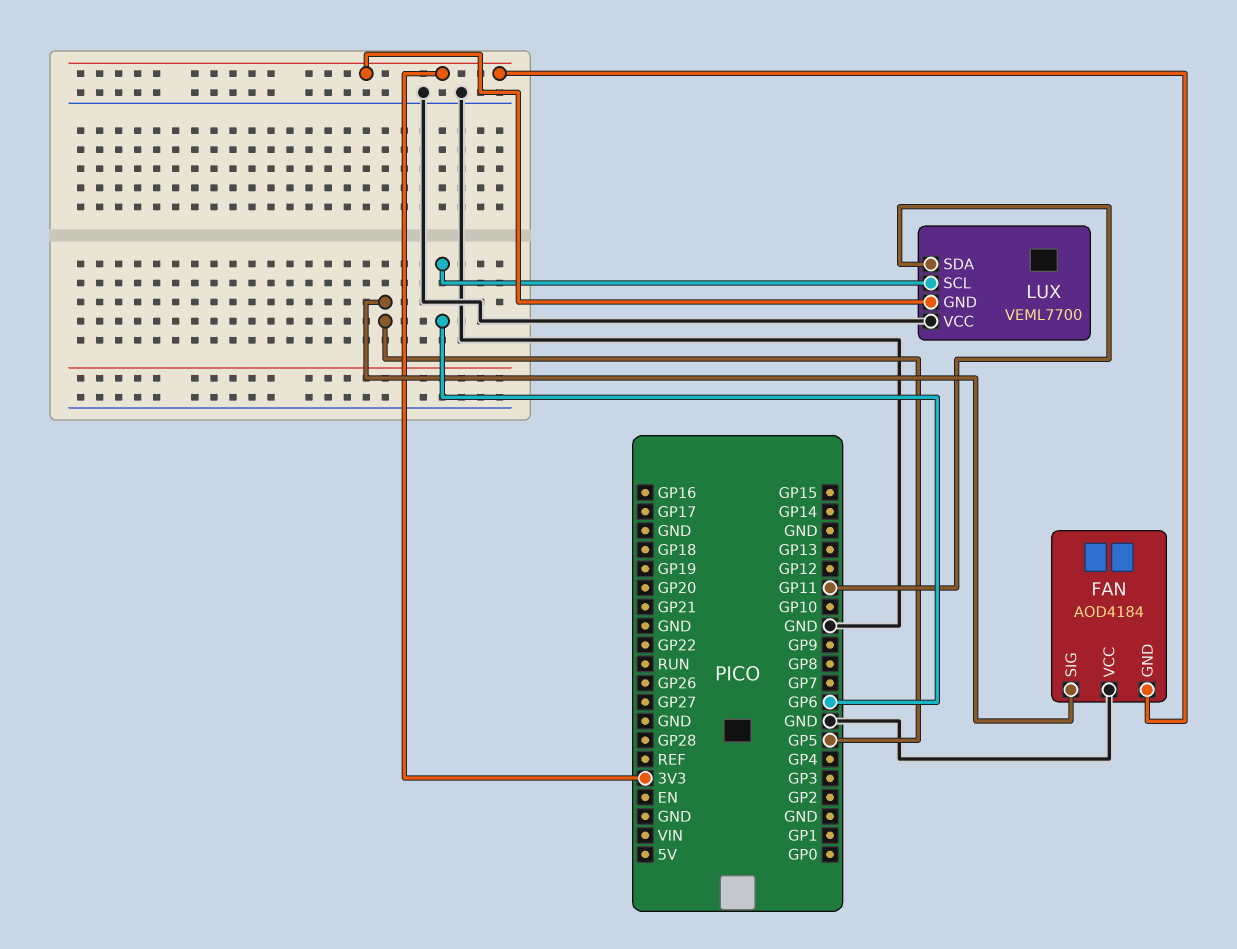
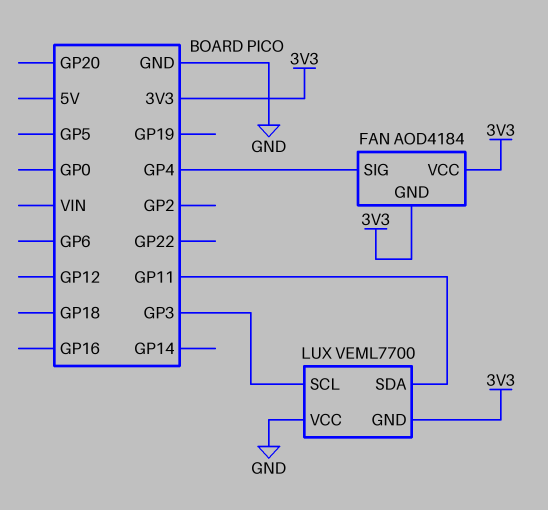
FAN pin SIG: GP5 -> GP4
FAN pin VCC: GND -> 3V3
LUX pin SCL: GP6 -> GP3

